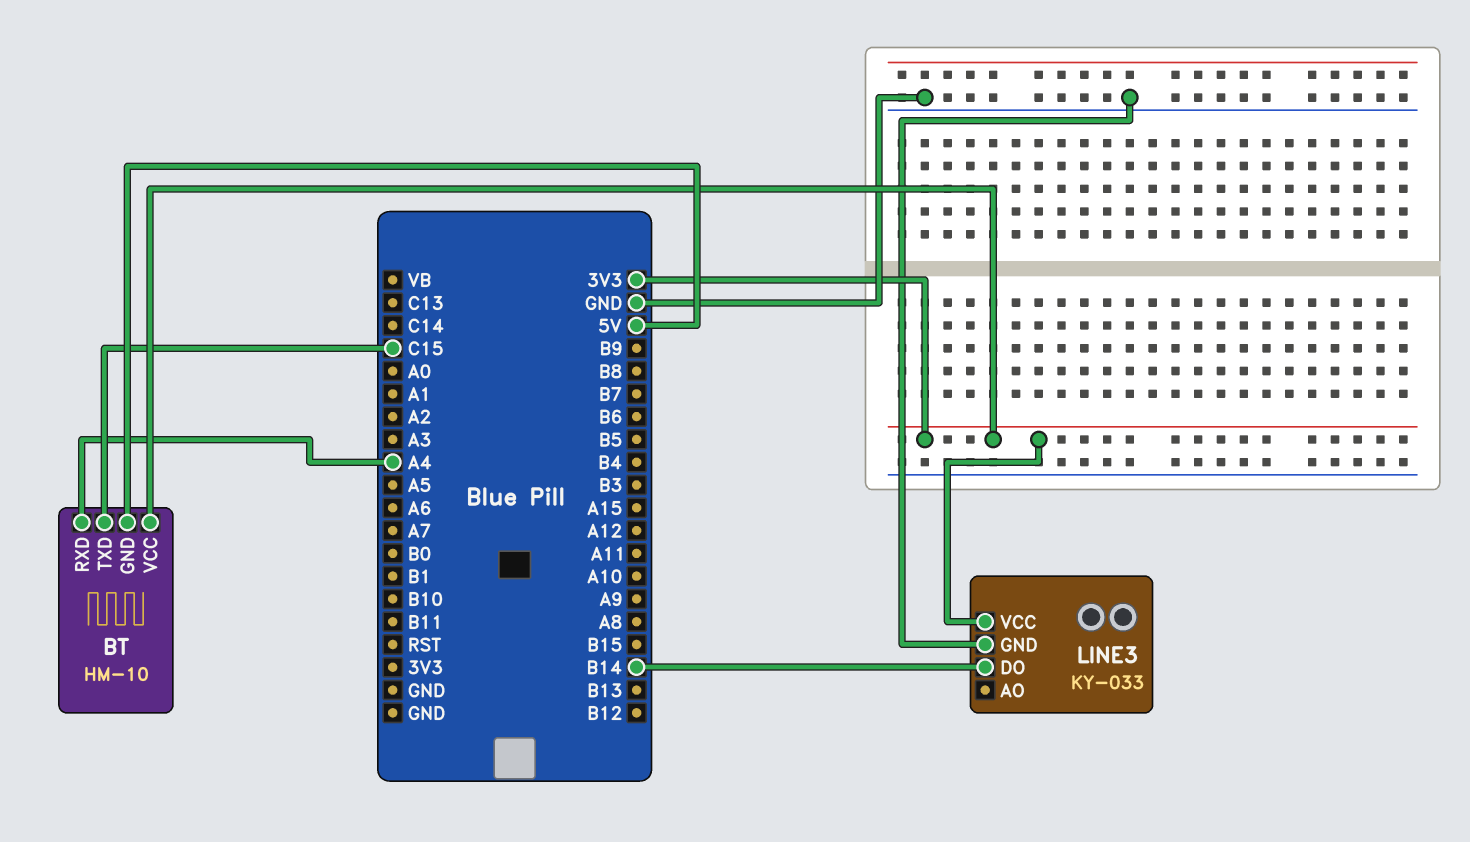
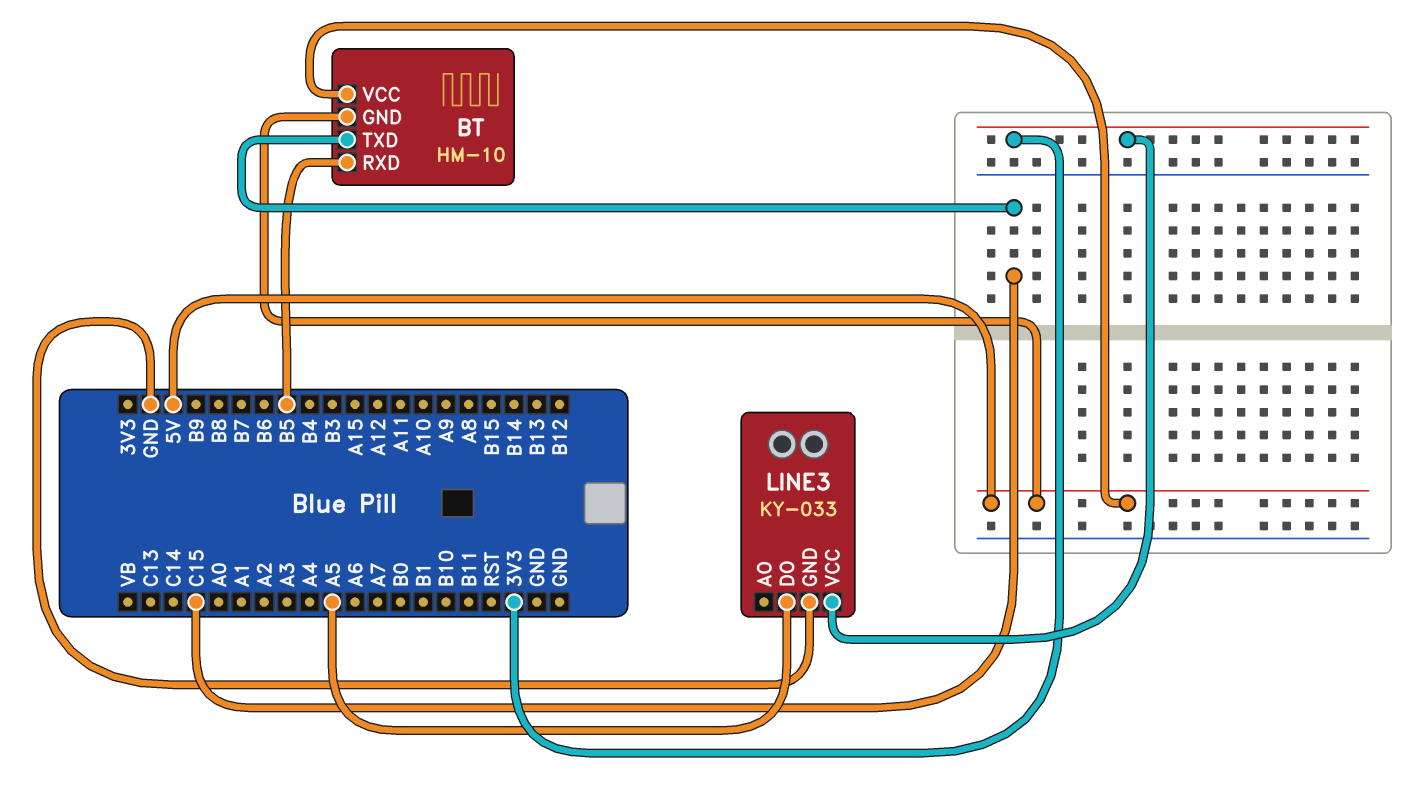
BT pin RXD: A4 -> B5
BT pin VCC: 3V3 -> 5V
LINE3 pin DO: B14 -> A5

